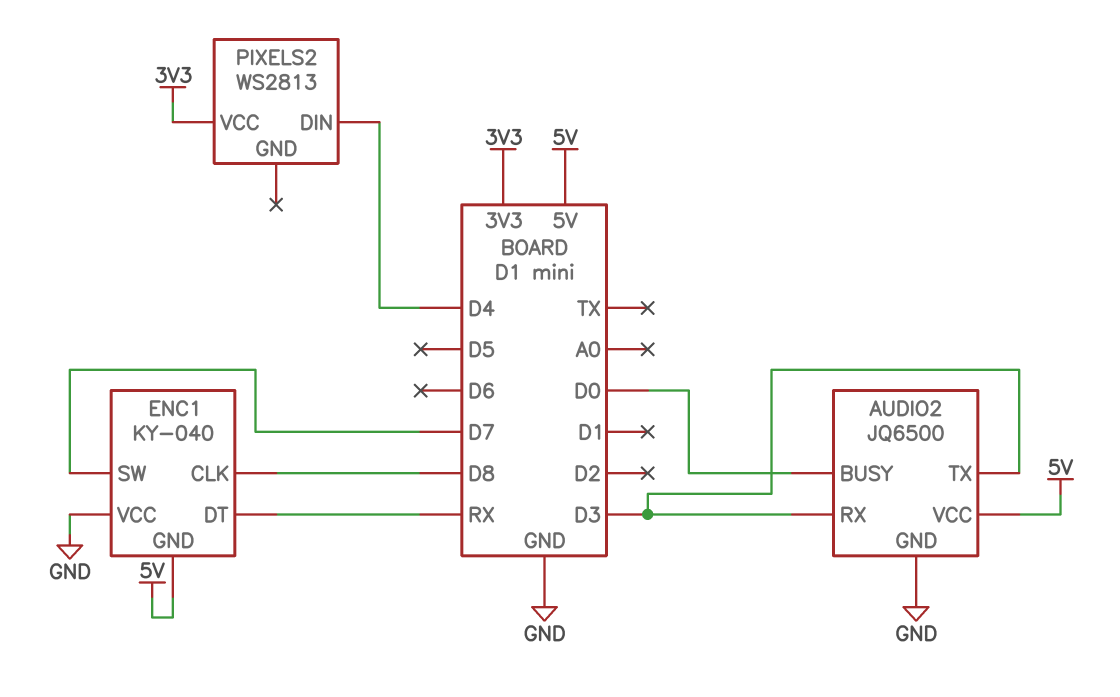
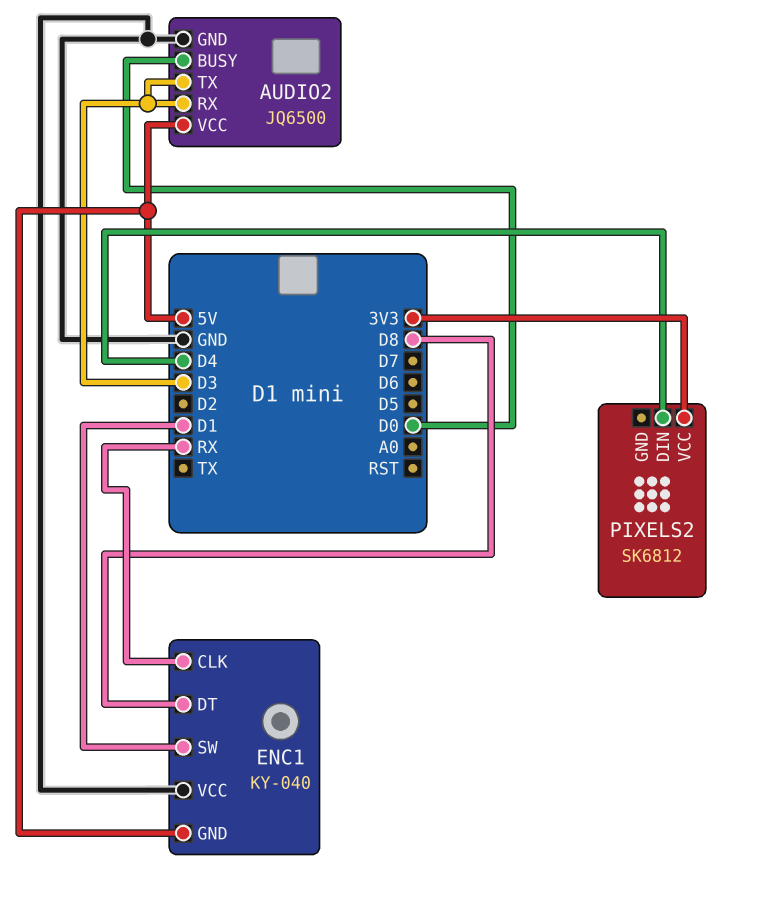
ENC1 pin CLK: D8 -> RX
ENC1 pin DT: RX -> D8
ENC1 pin SW: D7 -> D1
PIXELS2: WS2813 -> SK6812

